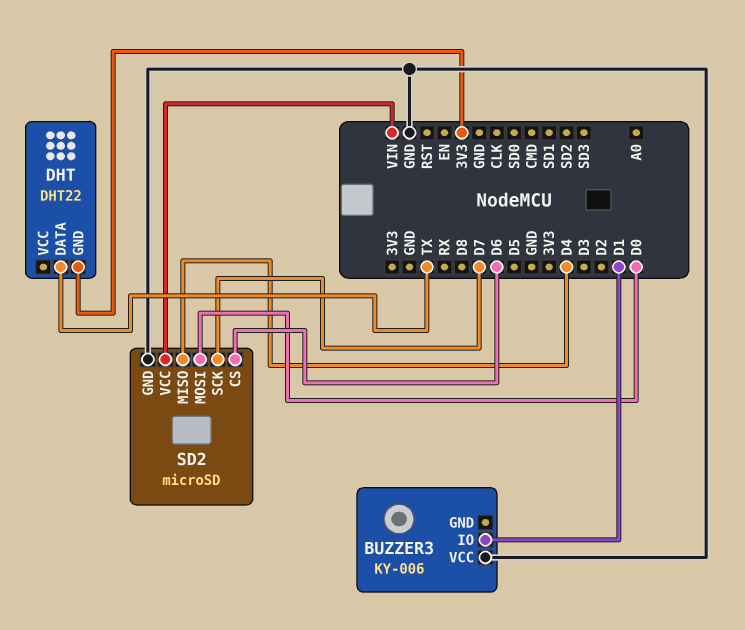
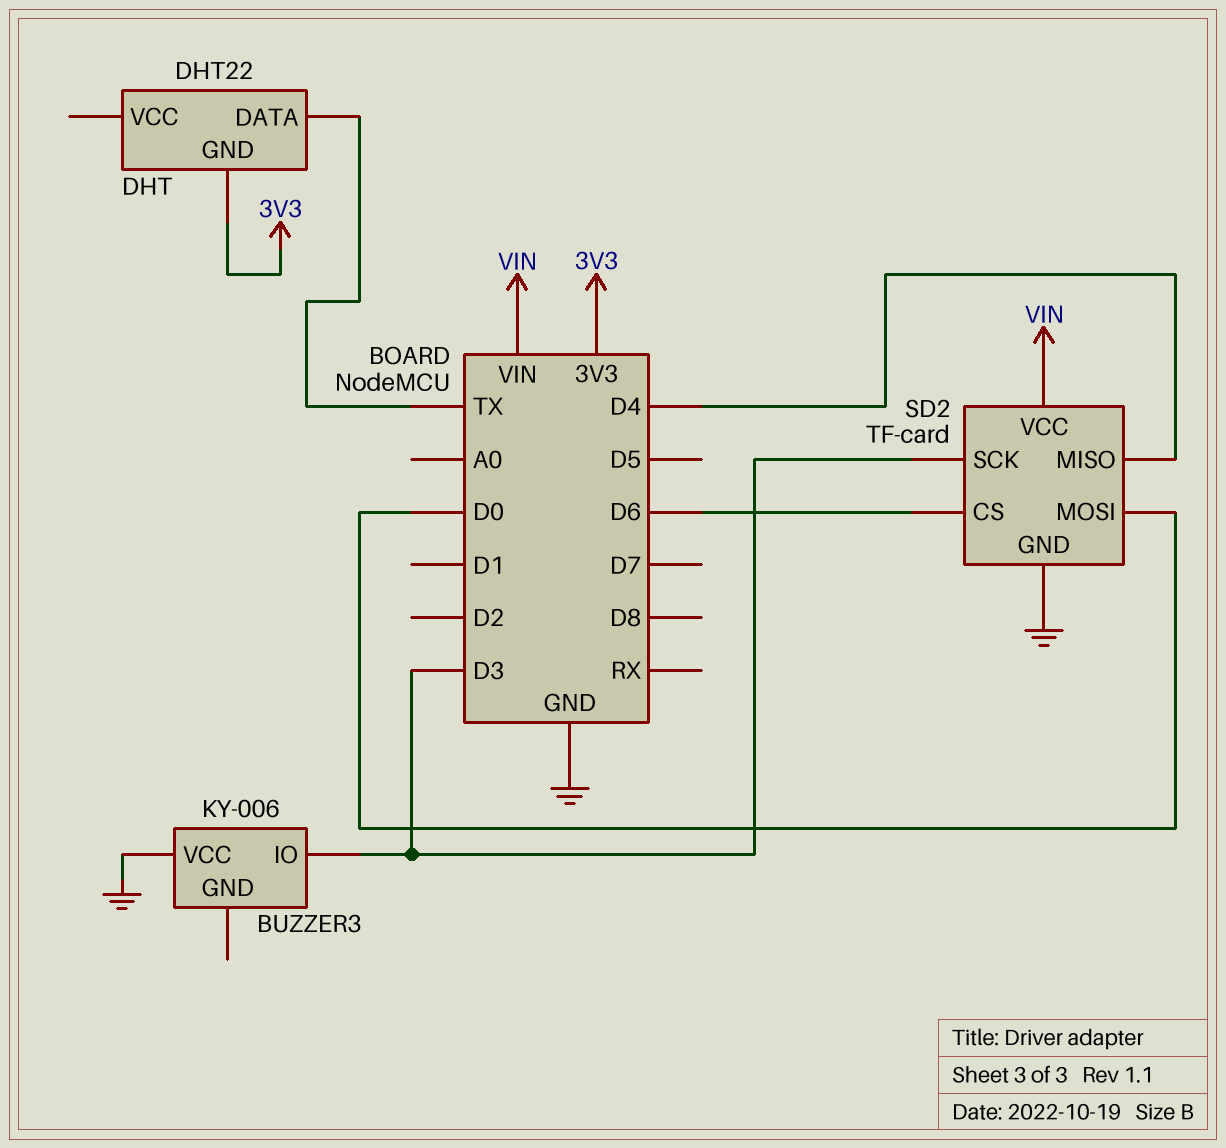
BUZZER3 pin IO: D1 -> D3
SD2: microSD -> TF-card
SD2 pin SCK: D7 -> D3

